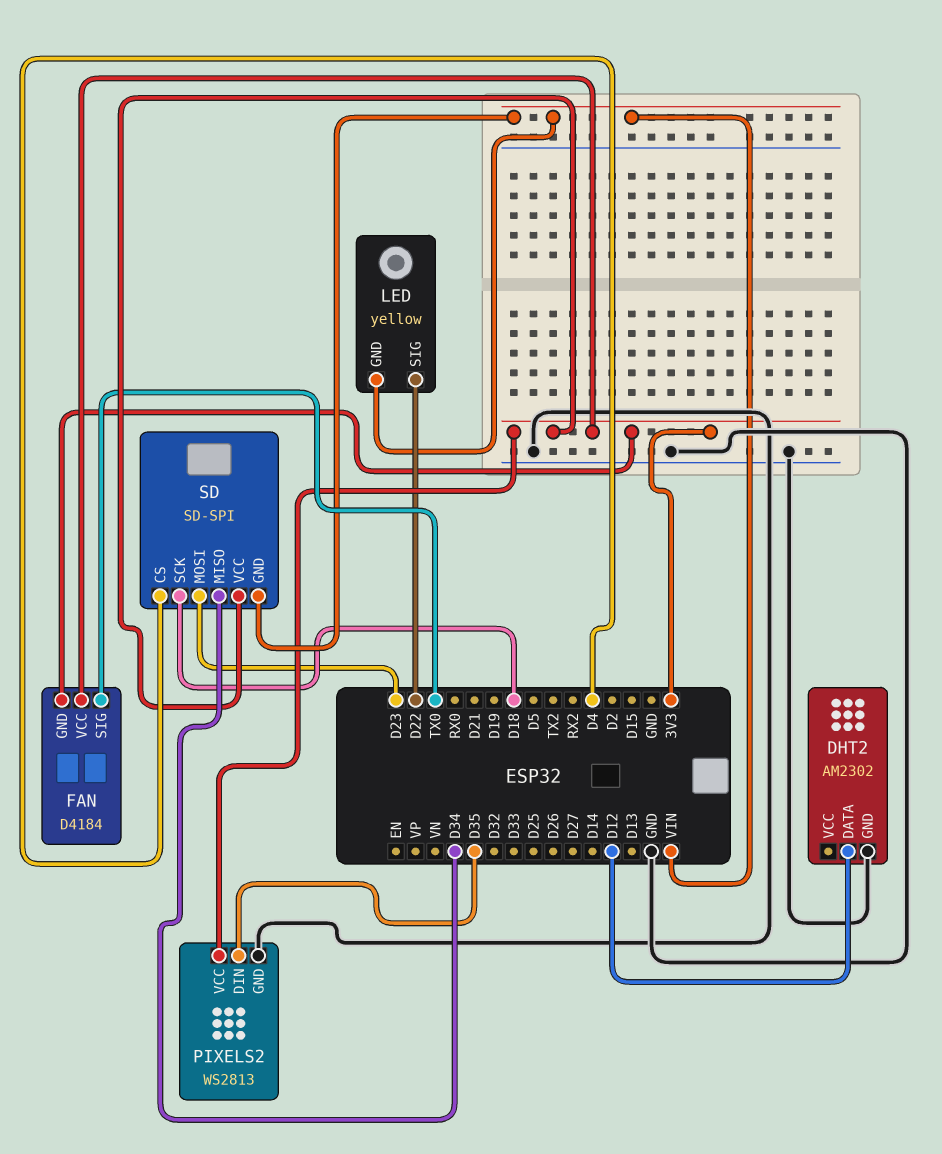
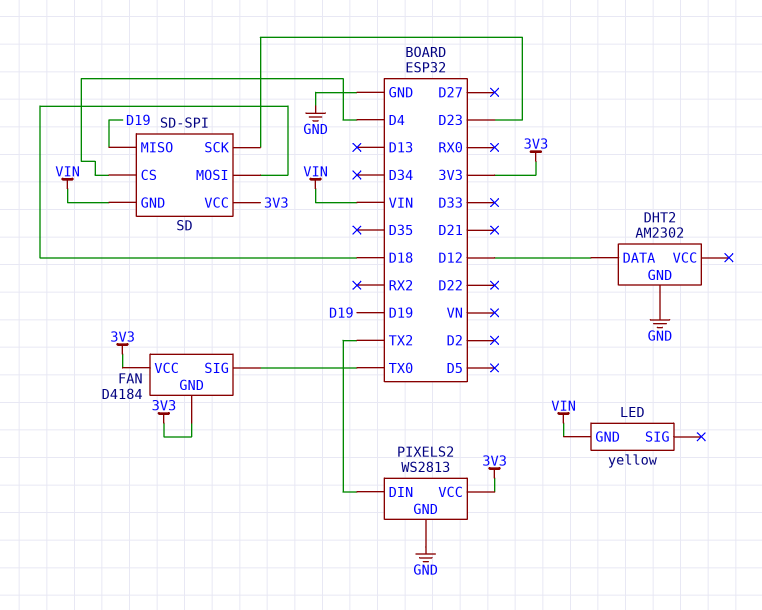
LED pin SIG: D22 -> none
PIXELS2 pin DIN: D35 -> TX2
SD pin MISO: D34 -> D19
SD pin MOSI: D23 -> D18
SD pin SCK: D18 -> D23

